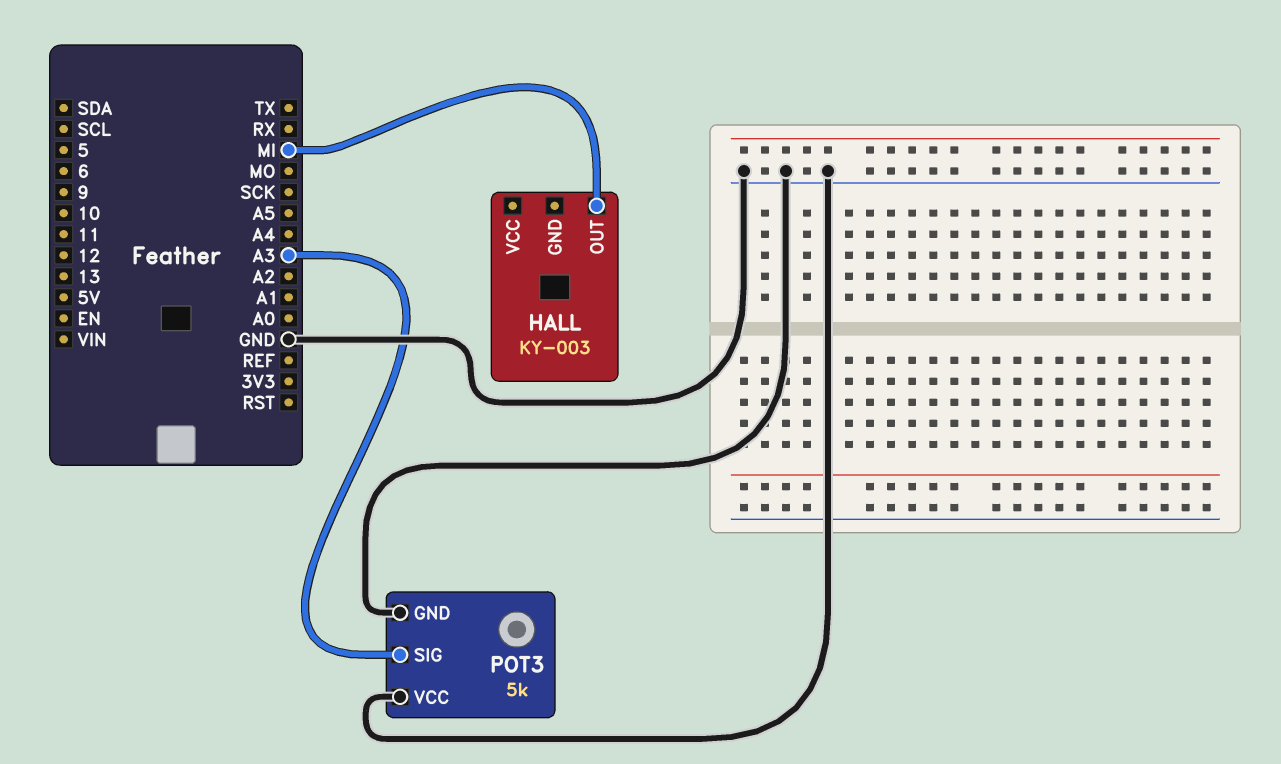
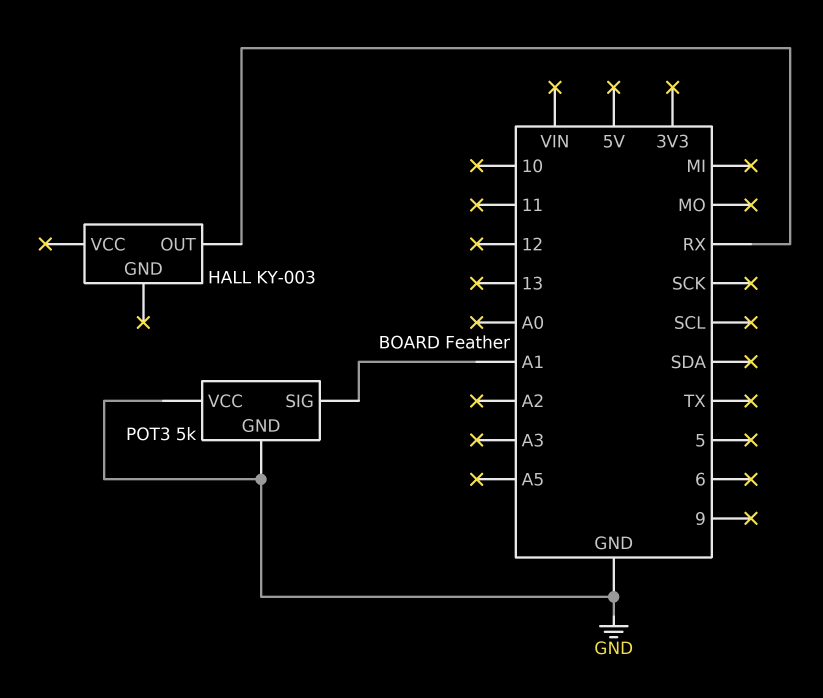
HALL pin OUT: MI -> RX
POT3 pin SIG: A3 -> A1

